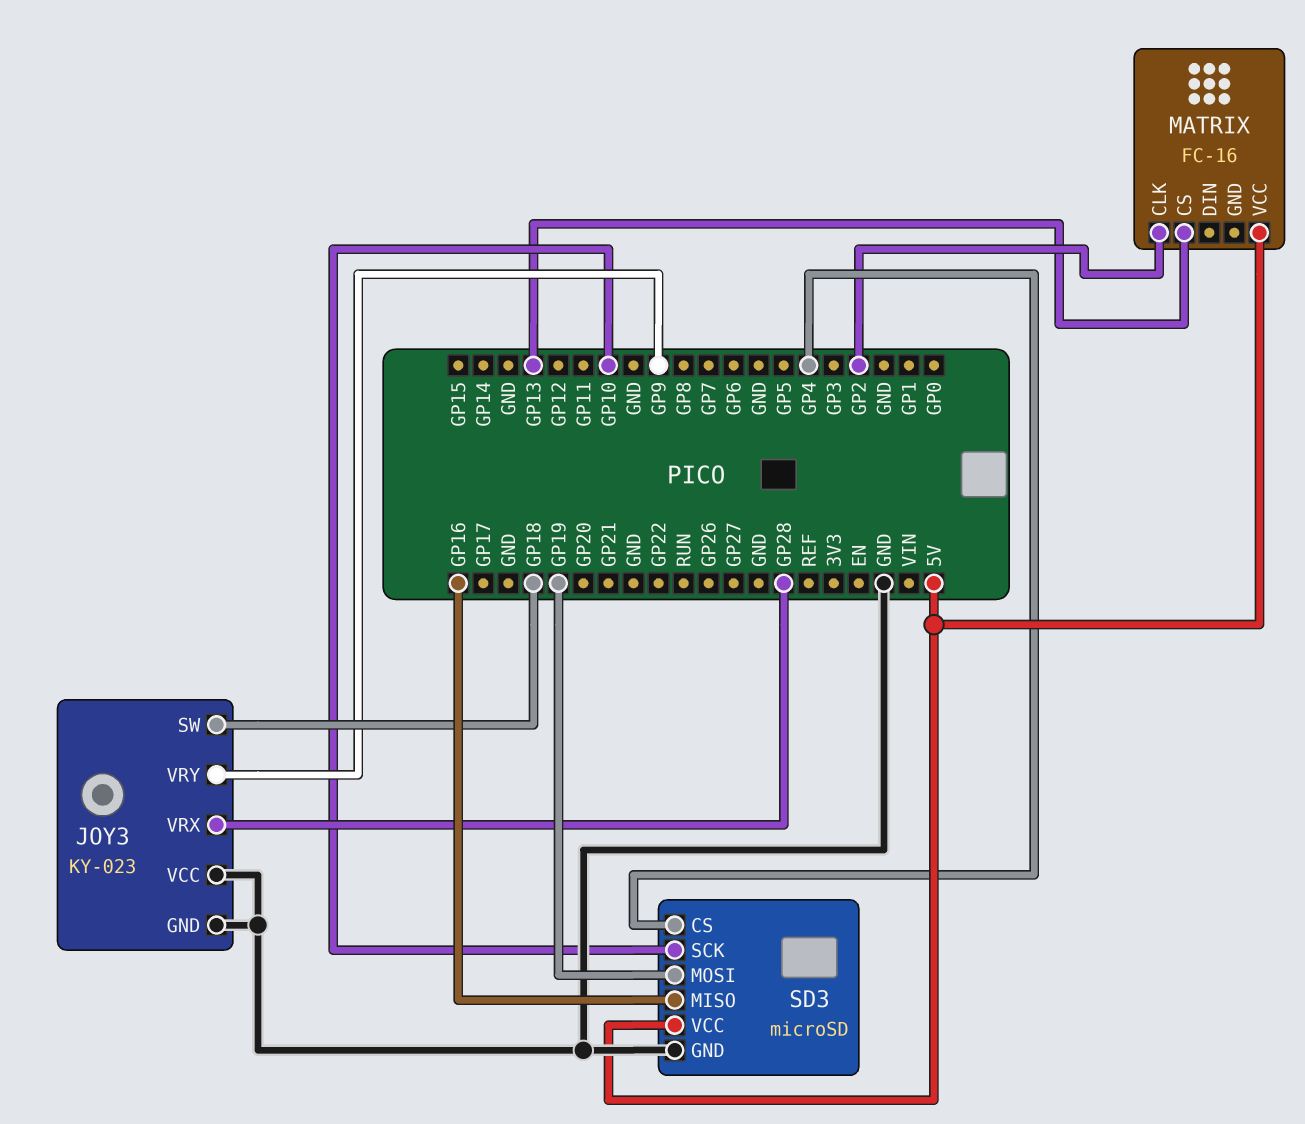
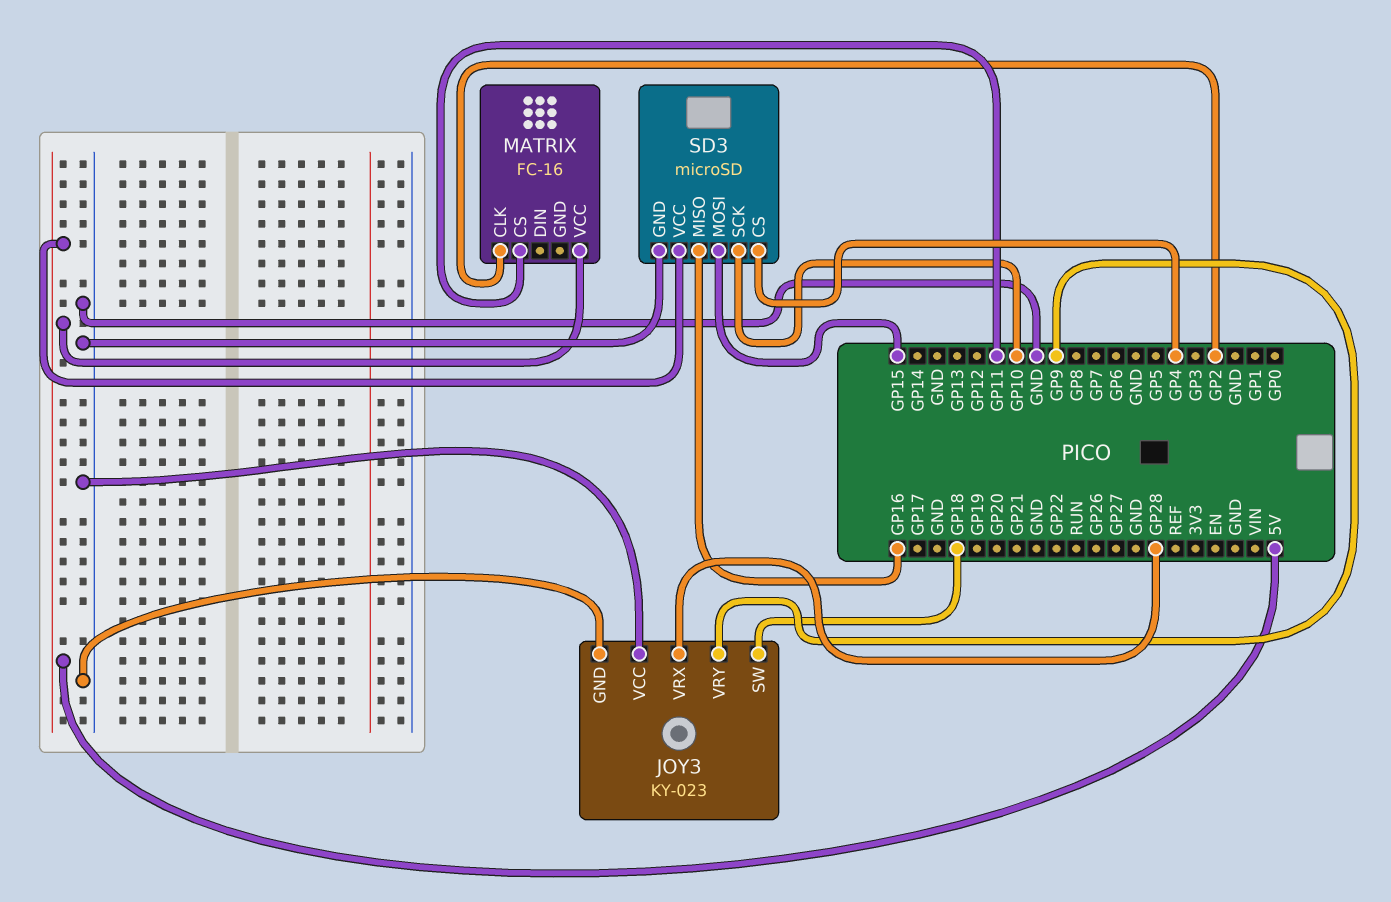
MATRIX pin CS: GP13 -> GP11
SD3 pin MOSI: GP19 -> GP15

